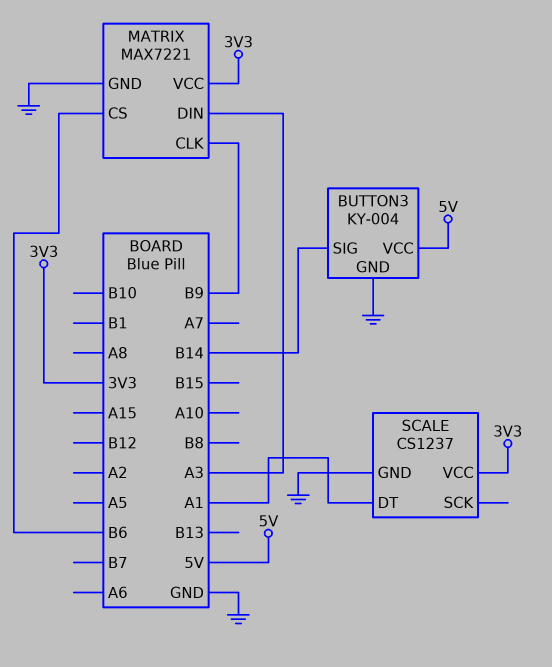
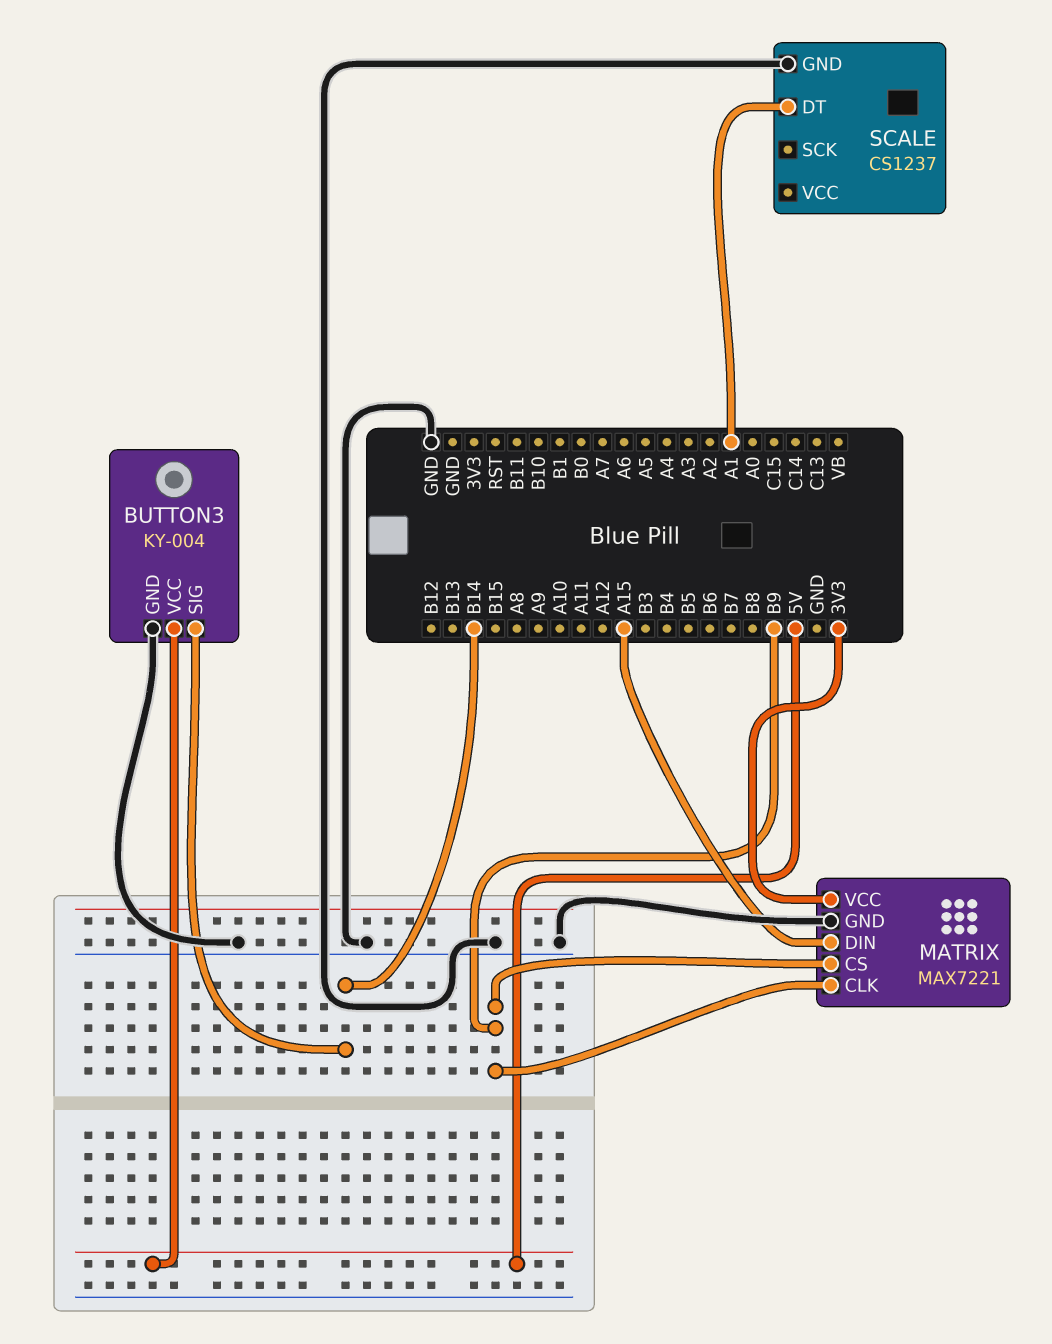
MATRIX pin CS: B6 -> B9
MATRIX pin DIN: A3 -> A15
SCALE pin VCC: 3V3 -> none

